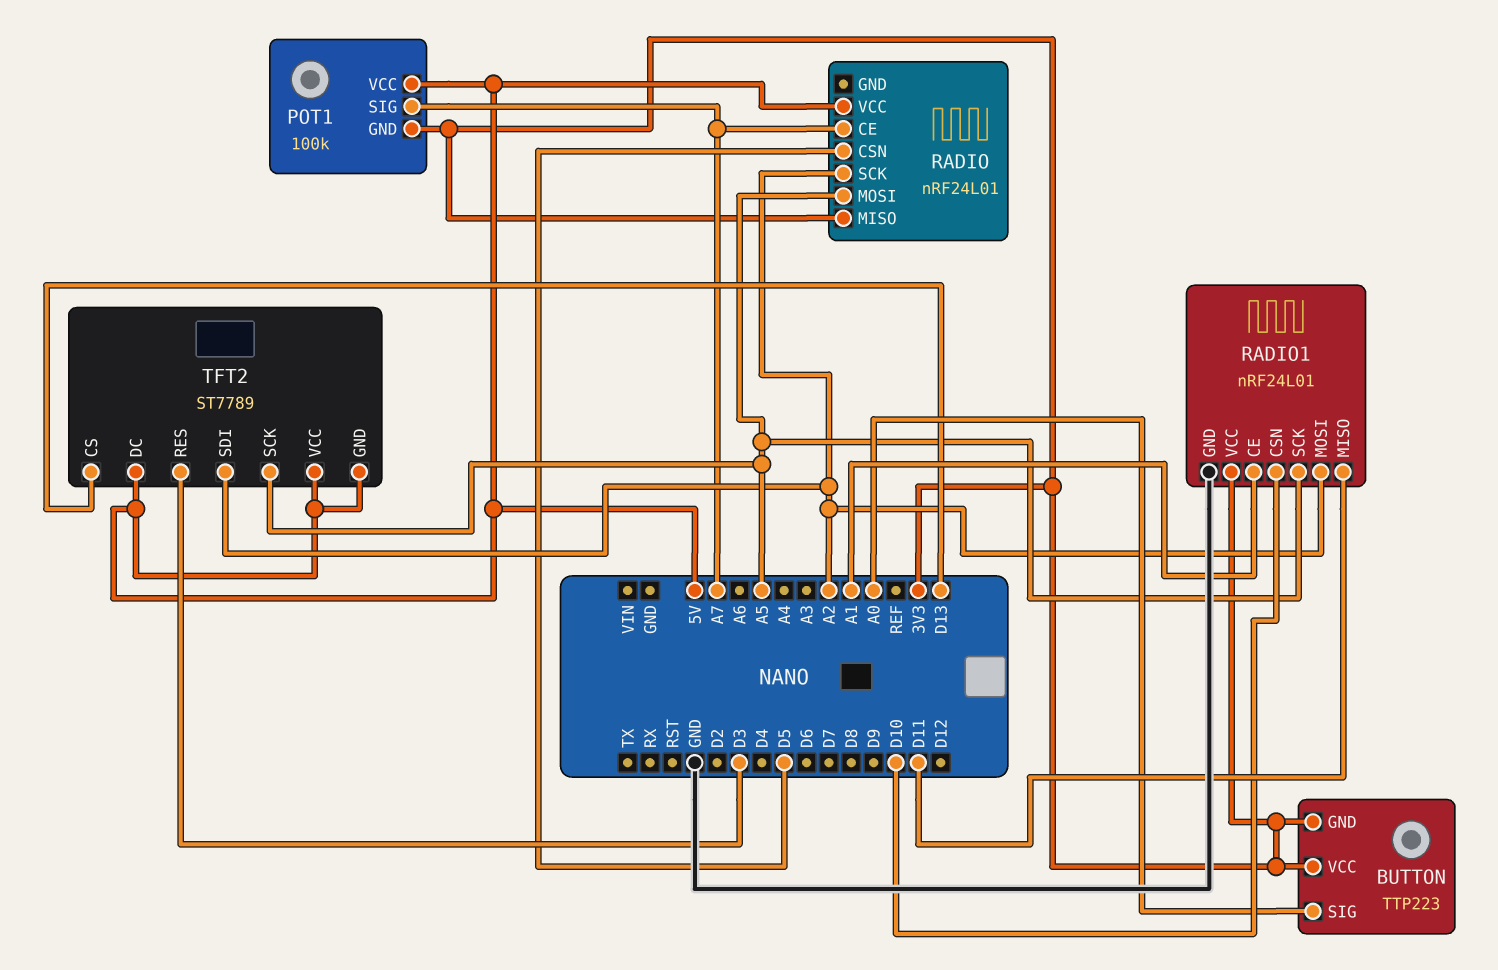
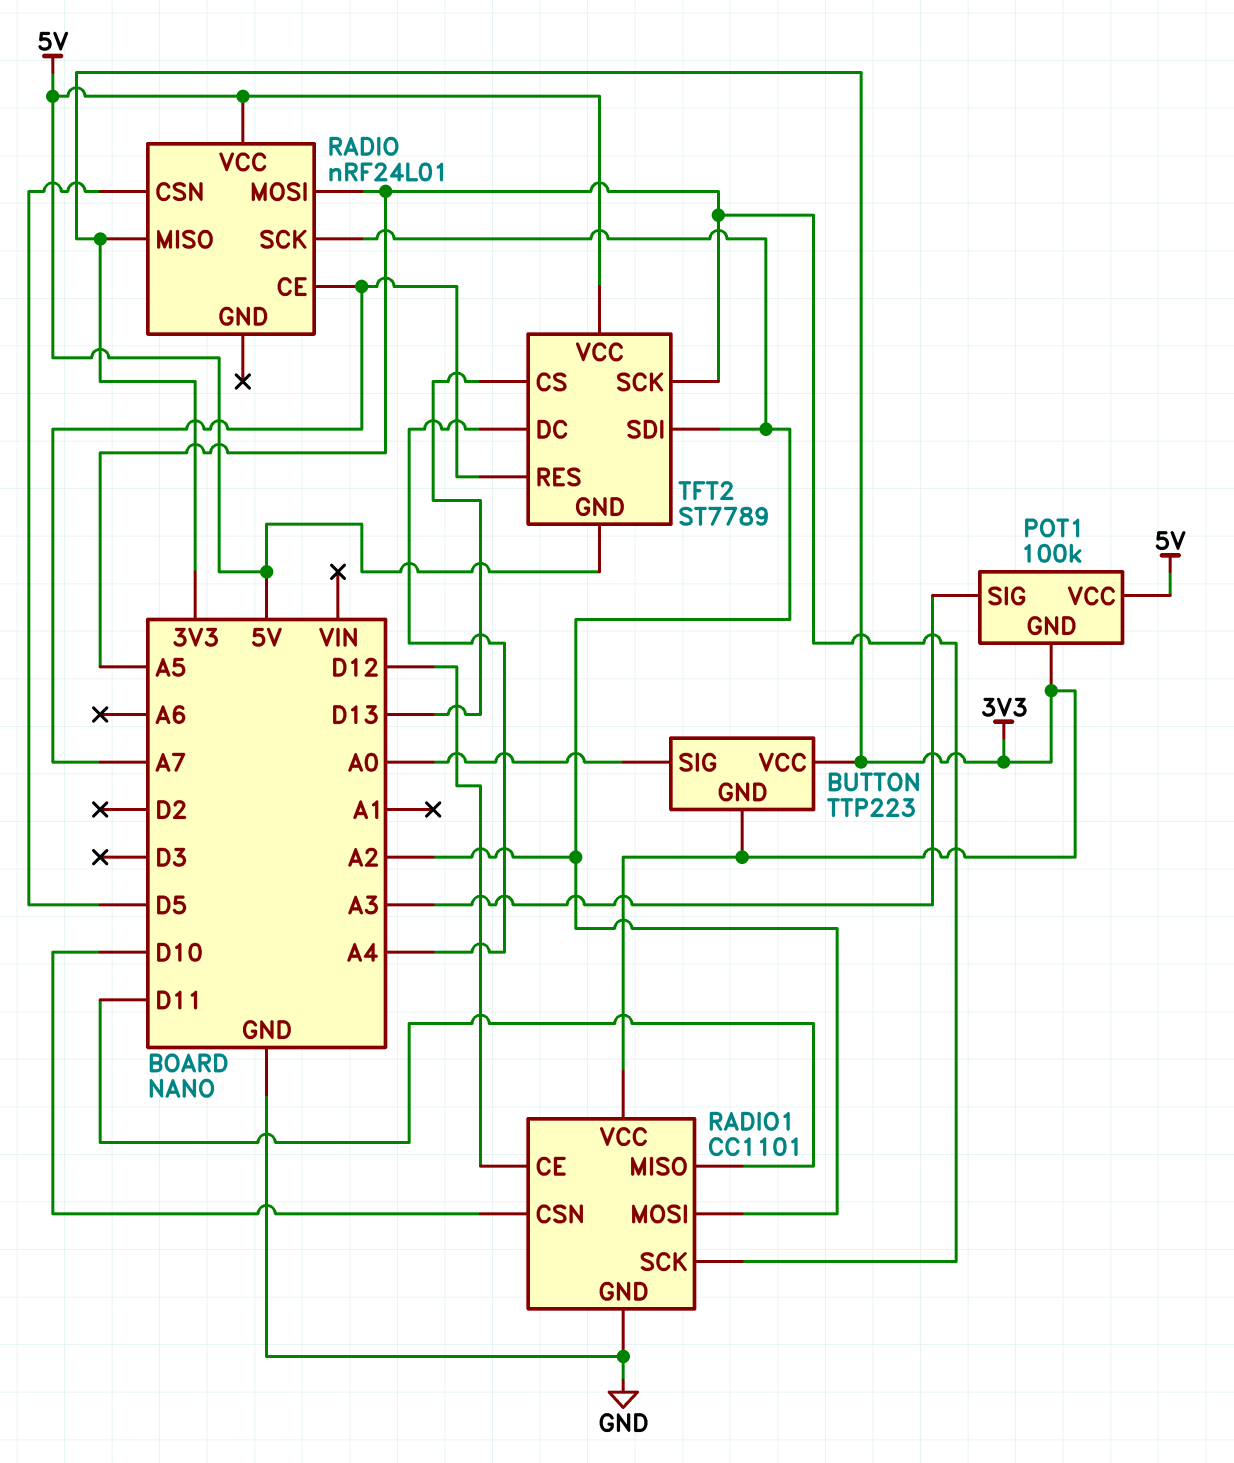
POT1 pin SIG: A7 -> A3
RADIO1: nRF24L01 -> CC1101
RADIO1 pin CE: A1 -> D12
TFT2 pin DC: 5V -> A4
TFT2 pin RES: D3 -> A7

